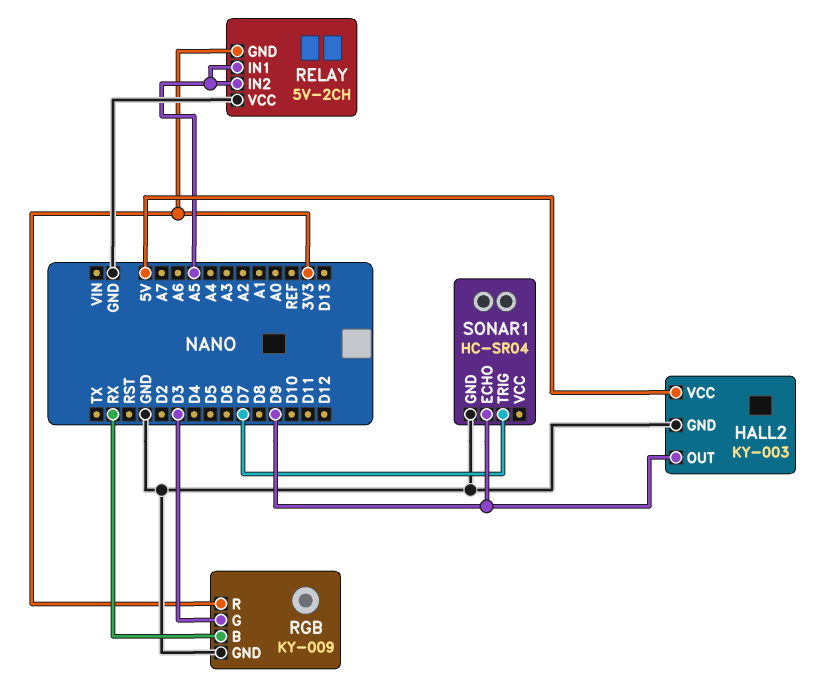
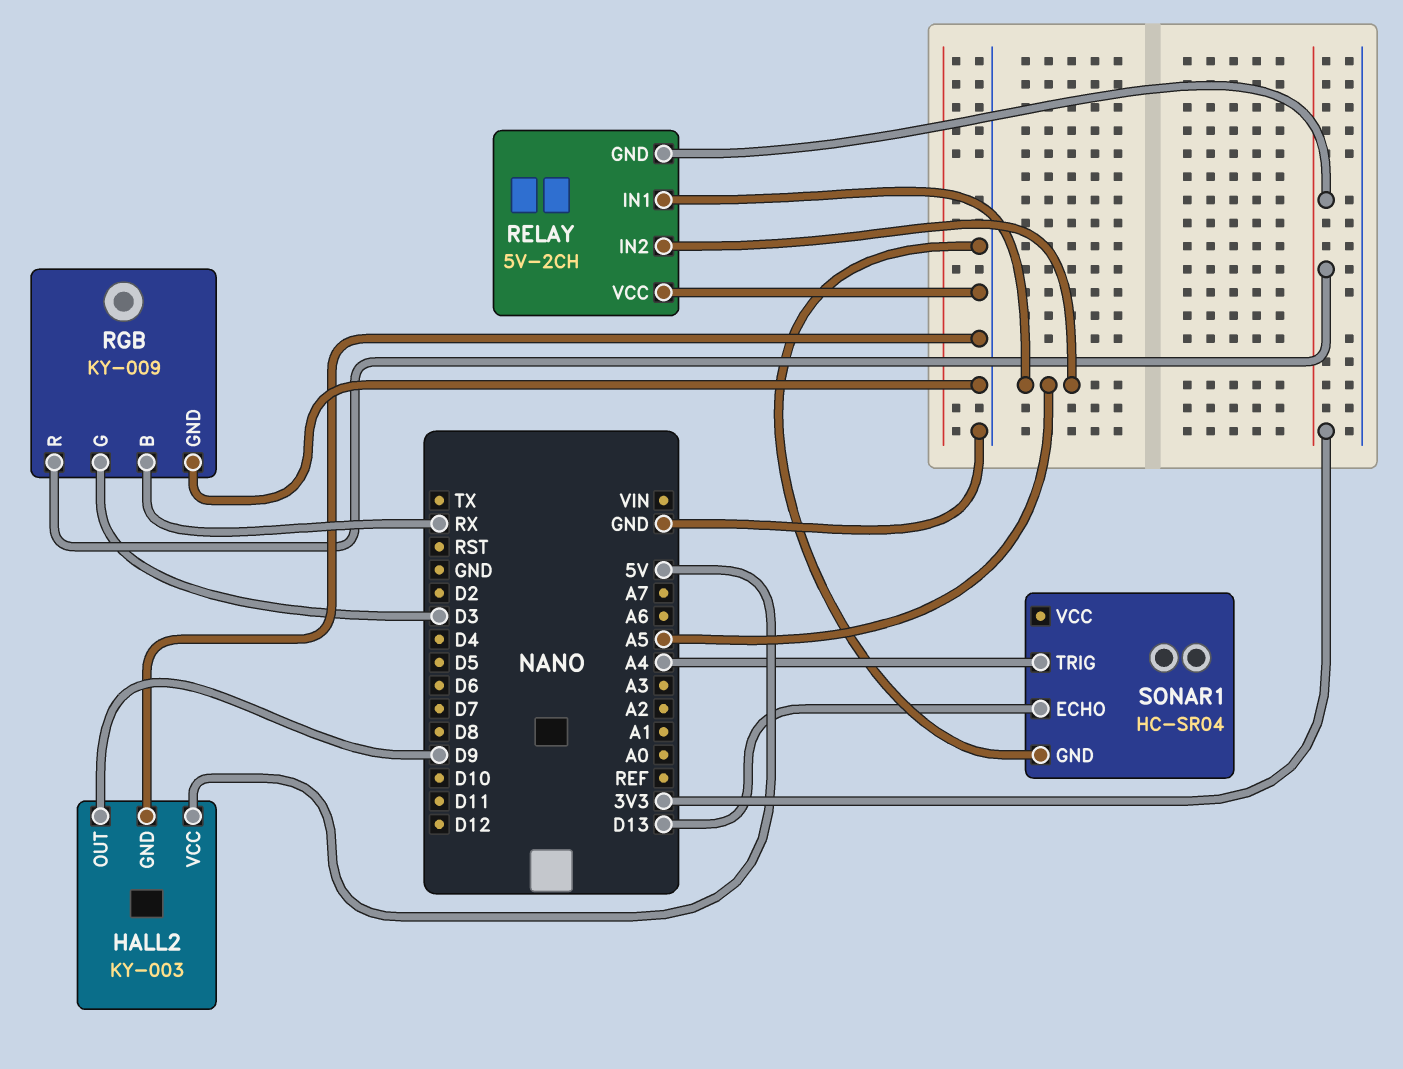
SONAR1 pin ECHO: D9 -> D13
SONAR1 pin TRIG: D7 -> A4

